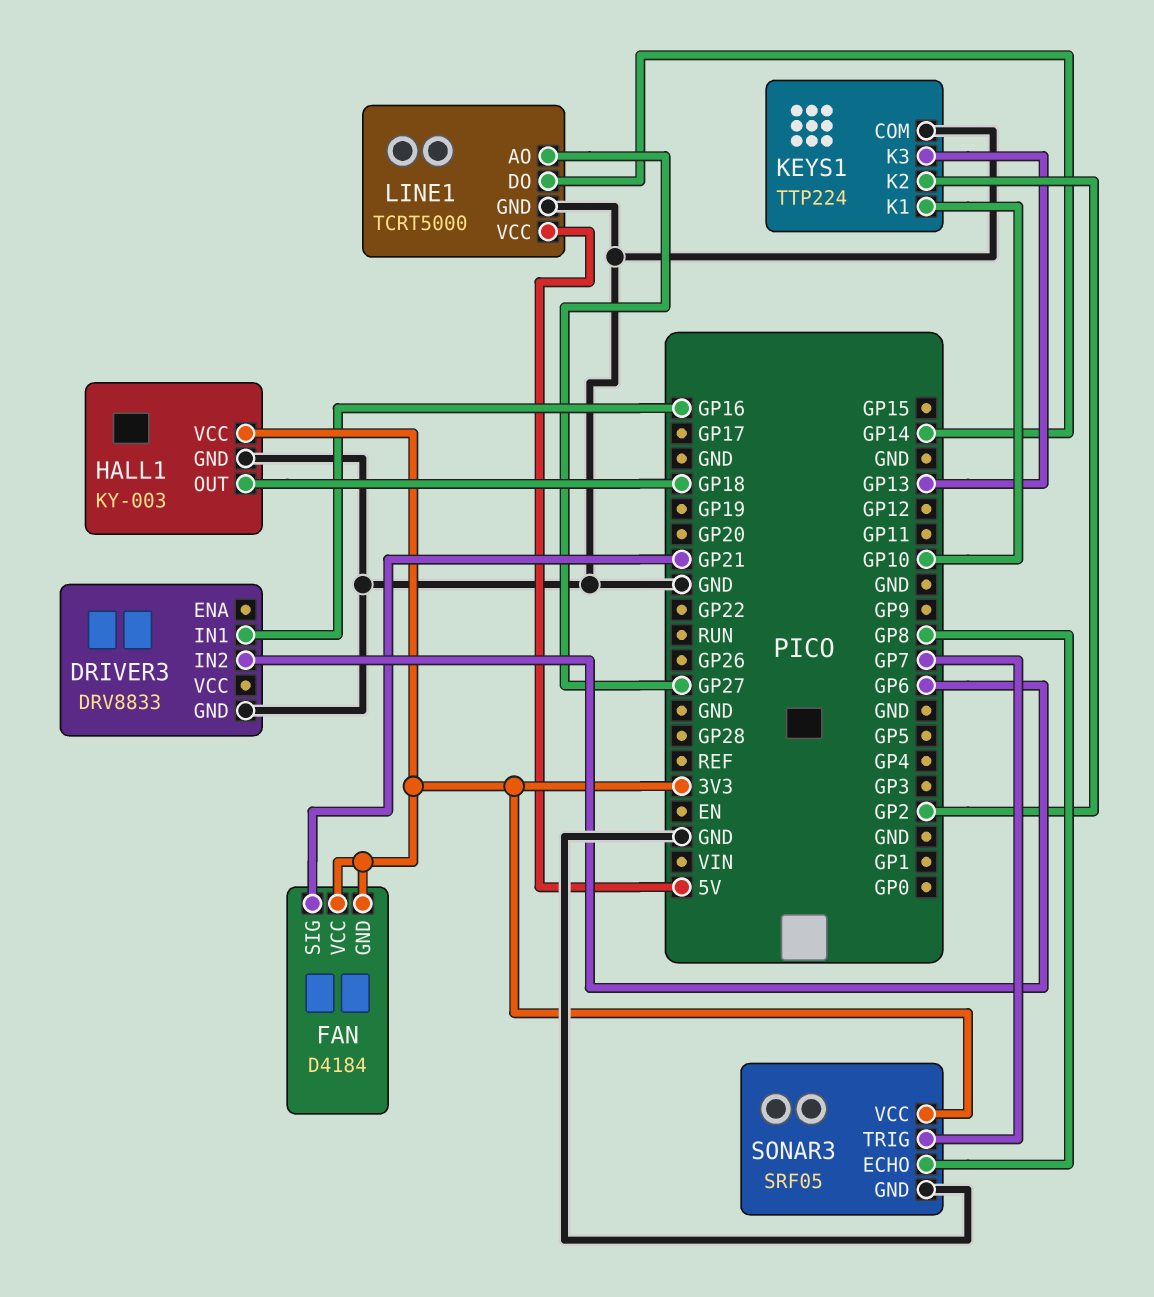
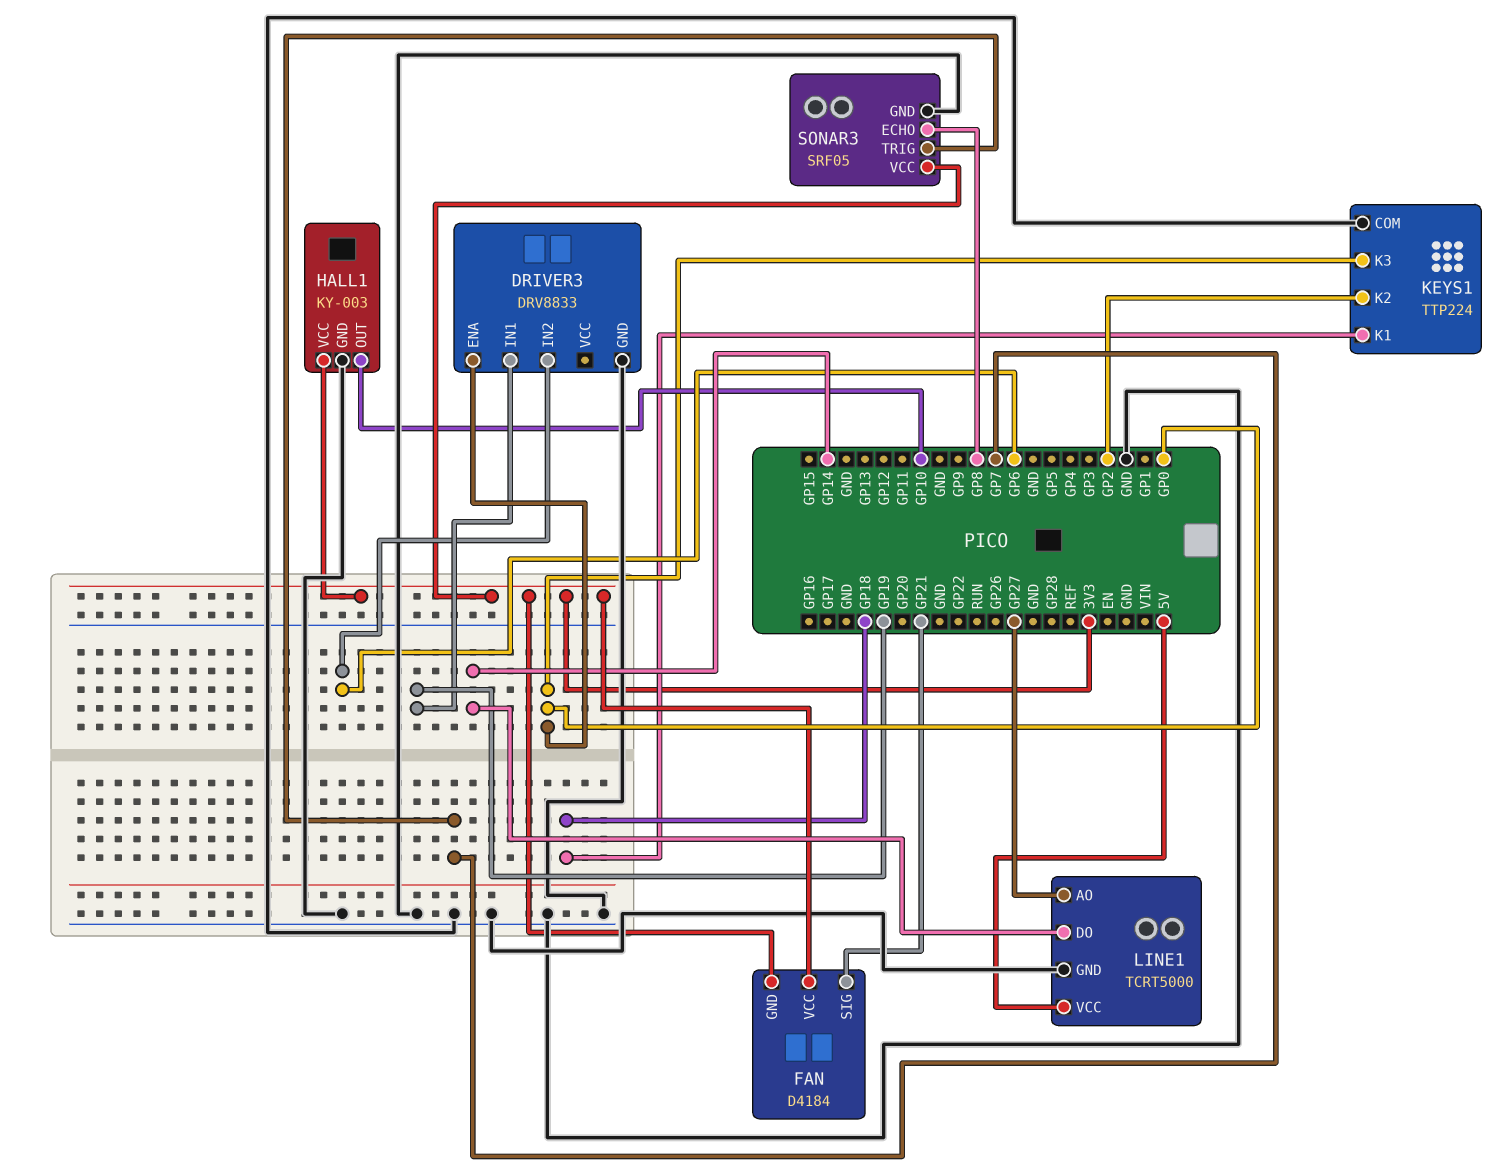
DRIVER3 pin ENA: none -> GP0
DRIVER3 pin IN1: GP16 -> GP19
HALL1 pin OUT: GP18 -> GP10
KEYS1 pin K1: GP10 -> GP18
KEYS1 pin K3: GP13 -> GP0

